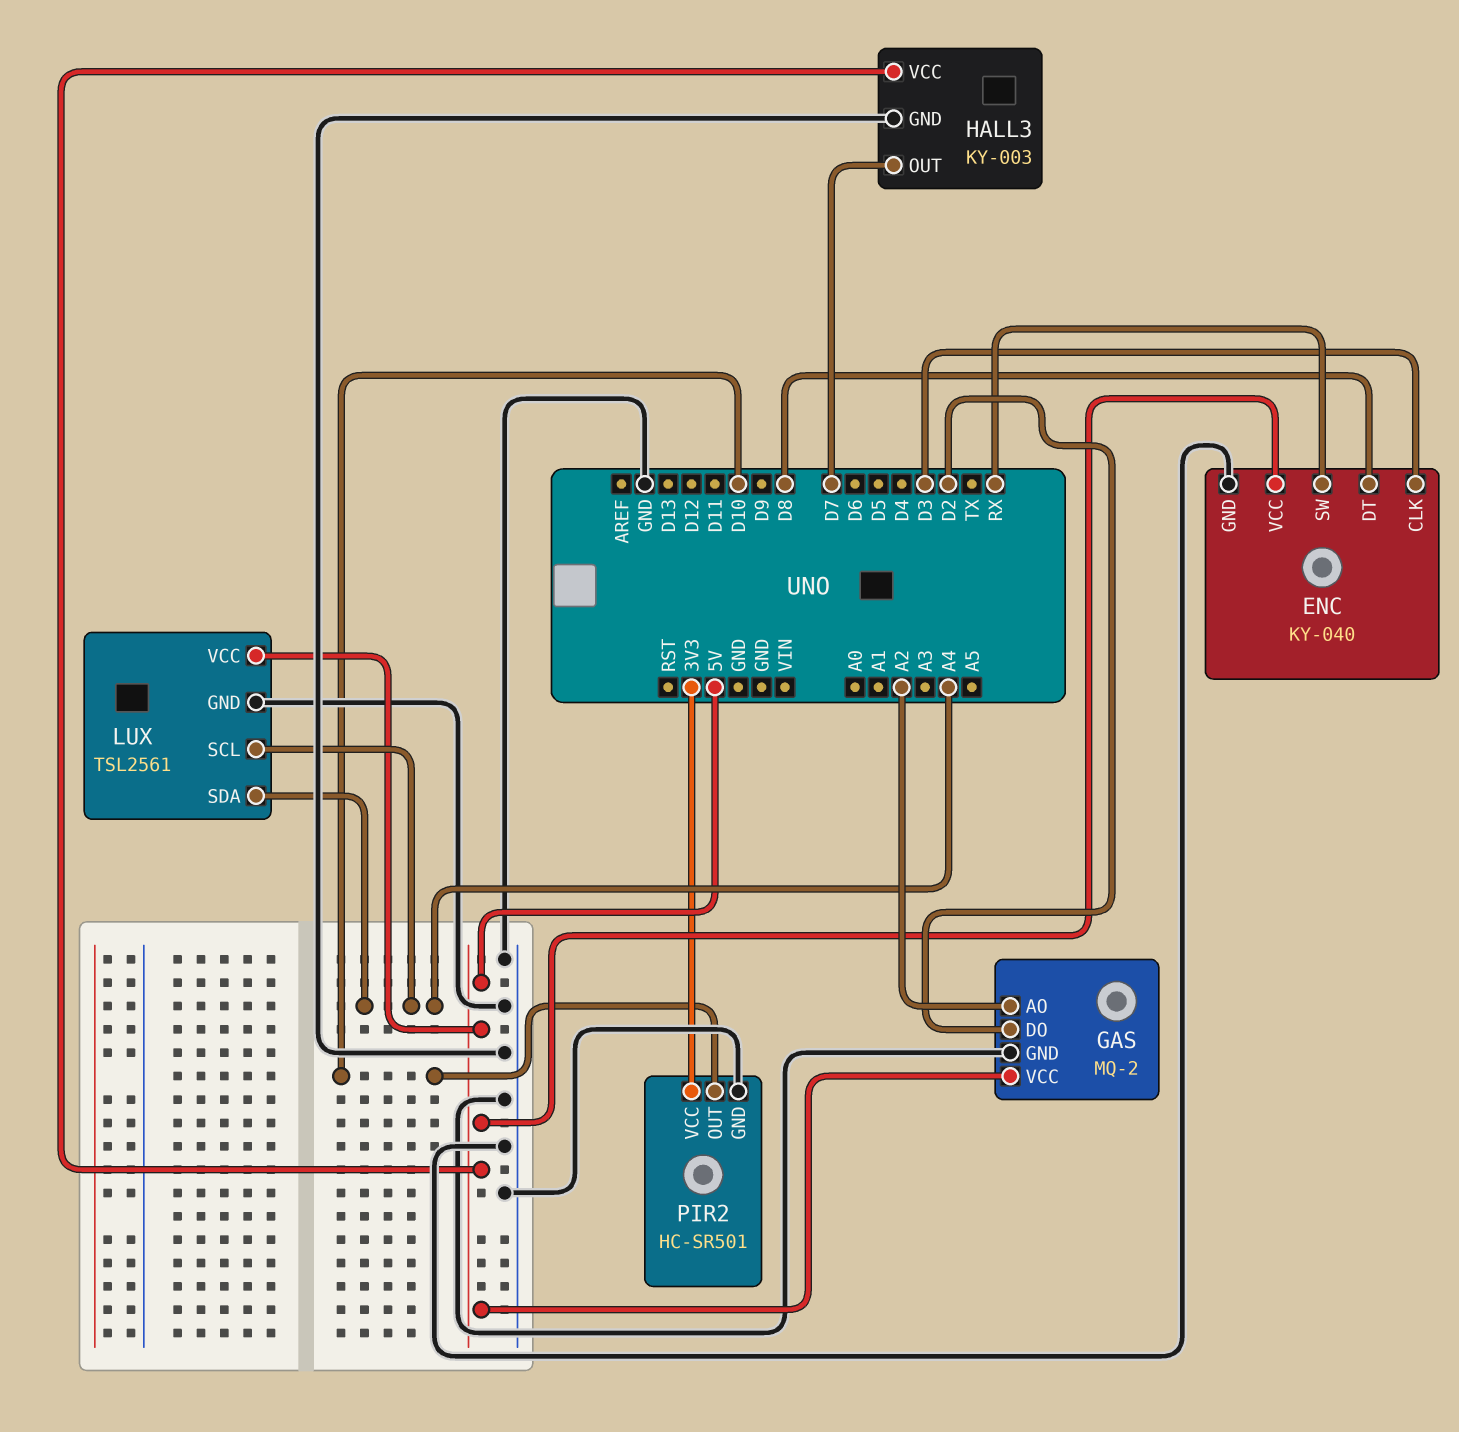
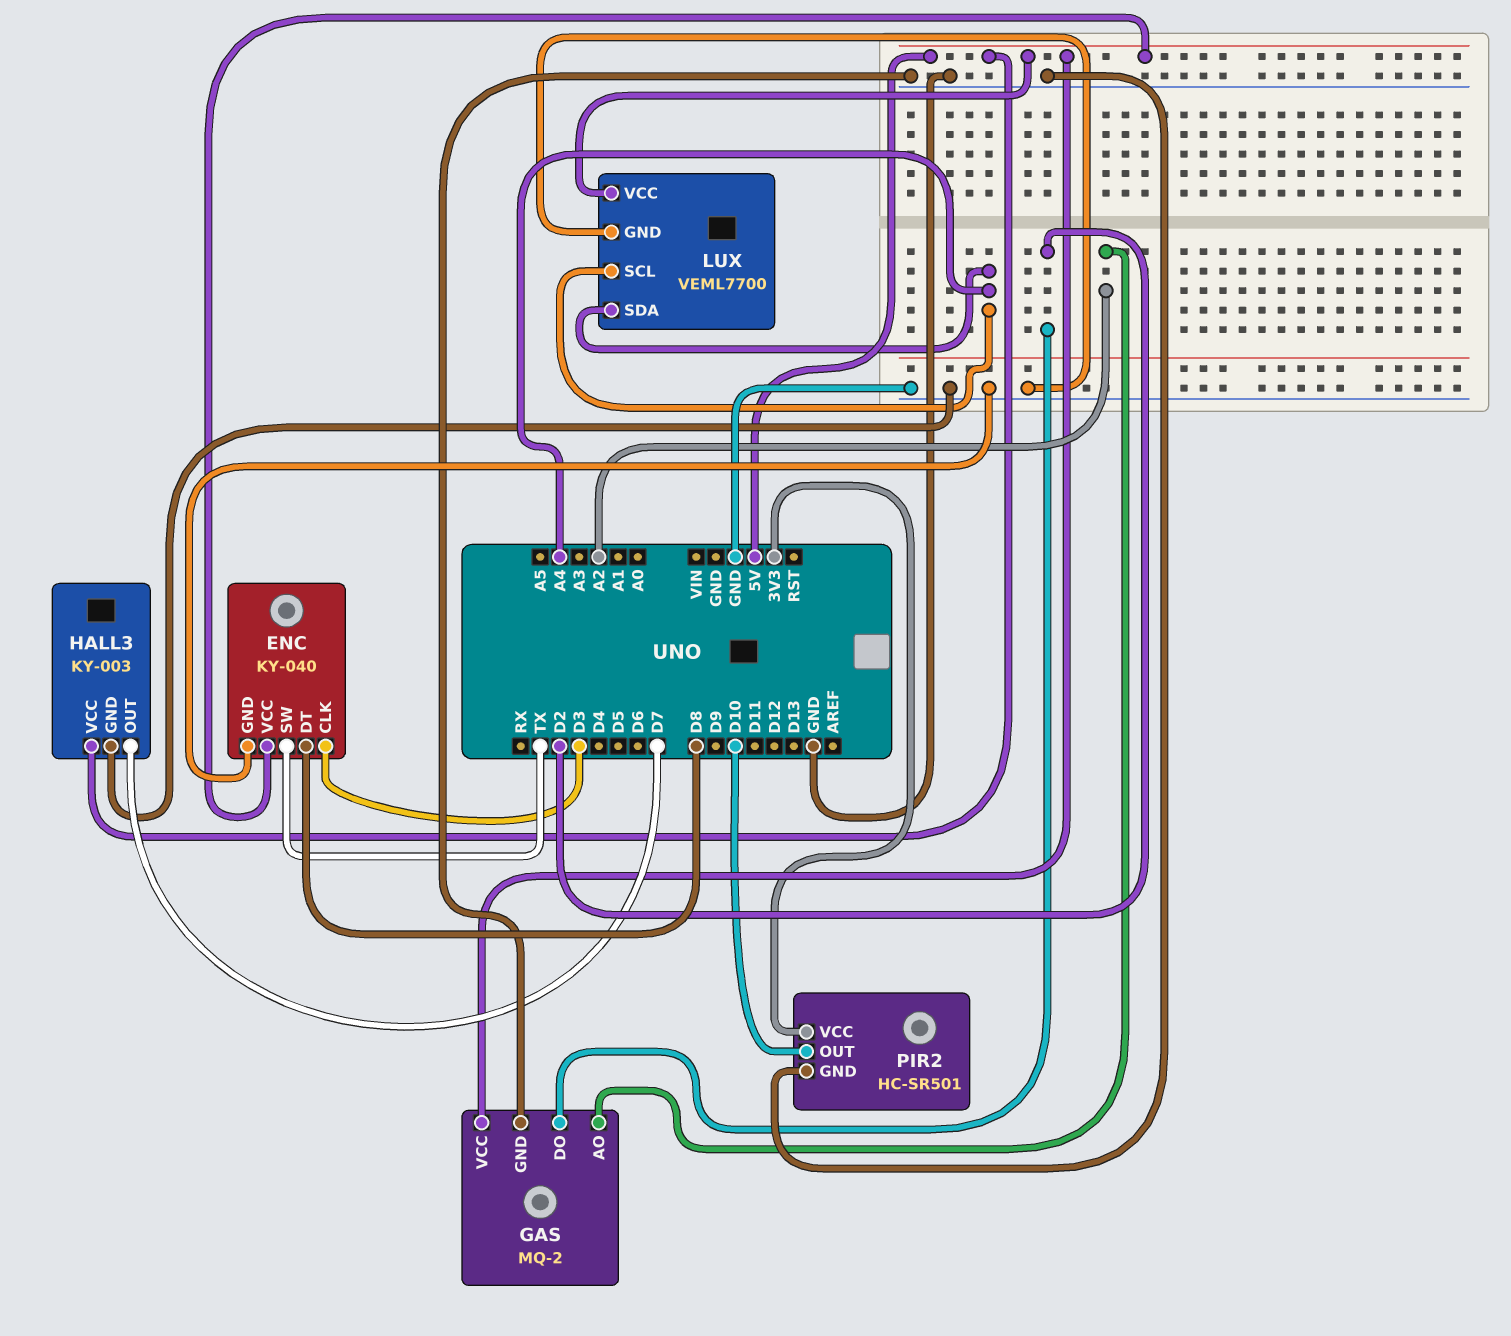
ENC pin SW: RX -> TX
LUX: TSL2561 -> VEML7700

